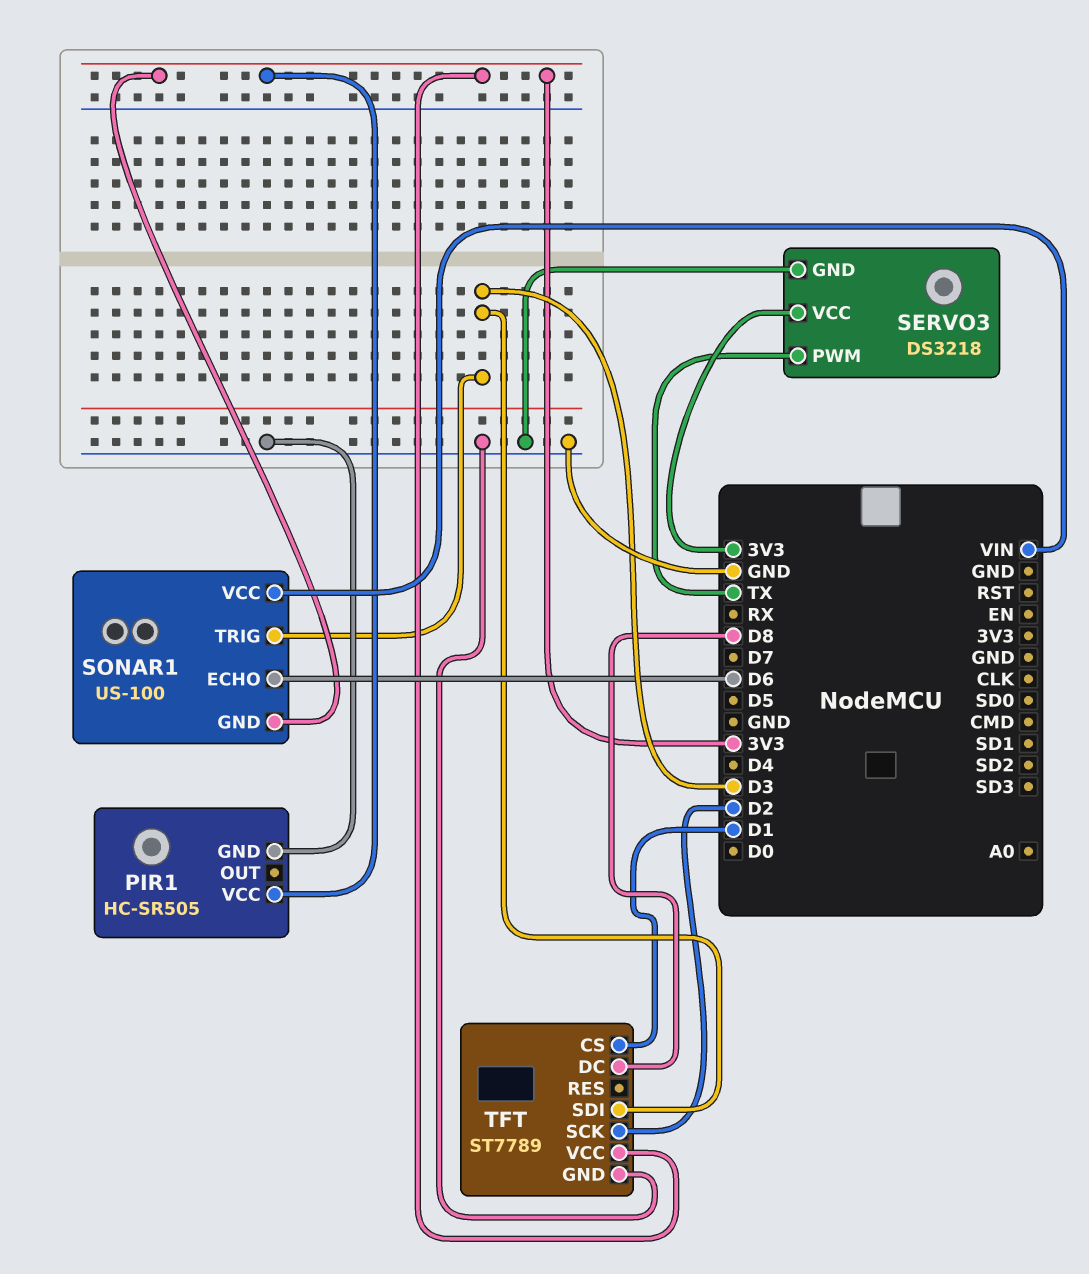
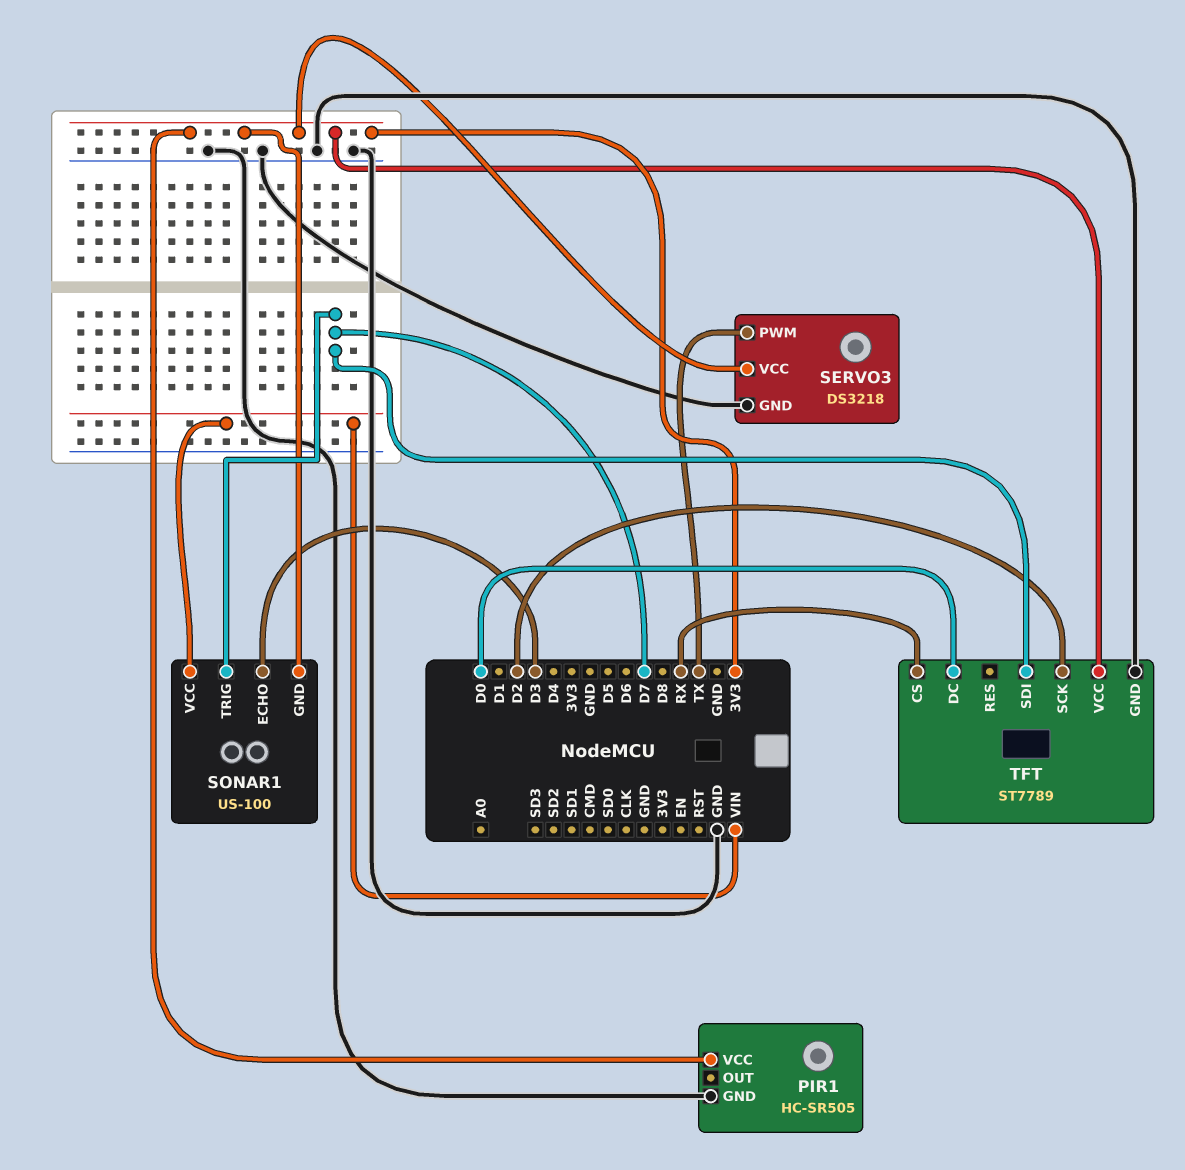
SONAR1 pin ECHO: D6 -> D3
SONAR1 pin TRIG: D3 -> D7
TFT pin CS: D1 -> RX
TFT pin DC: D8 -> D0
TFT pin SDI: D3 -> D7

